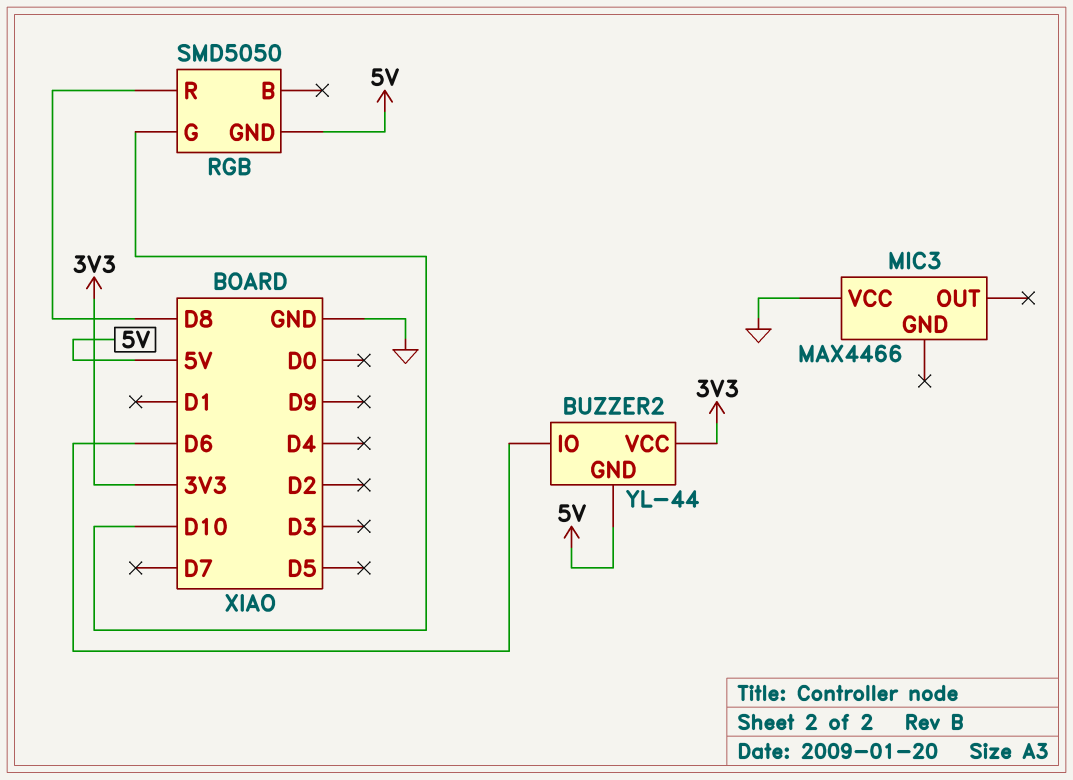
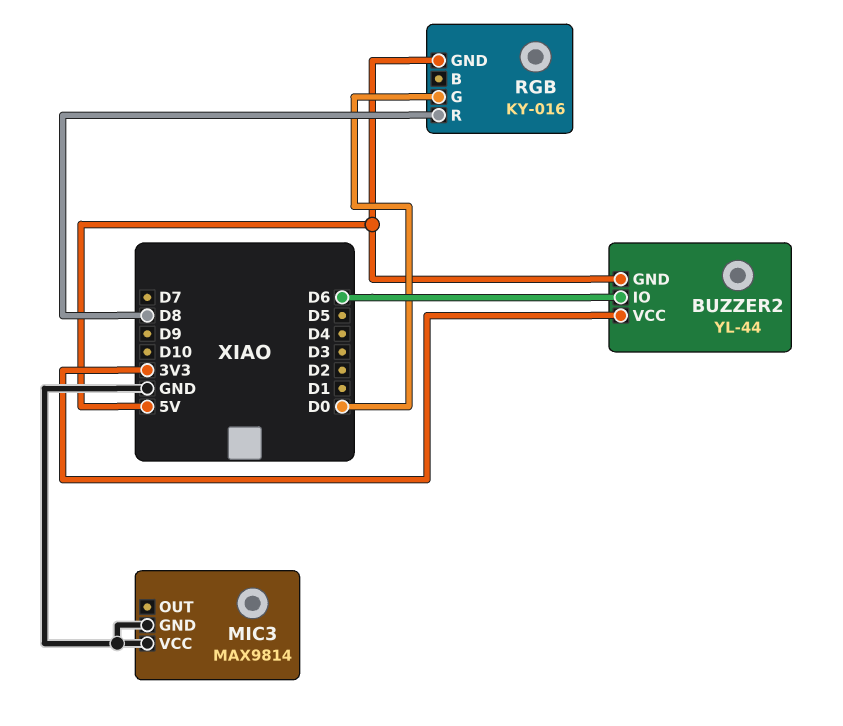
MIC3: MAX4466 -> MAX9814
MIC3 pin GND: none -> GND
RGB: SMD5050 -> KY-016
RGB pin G: D10 -> D0

